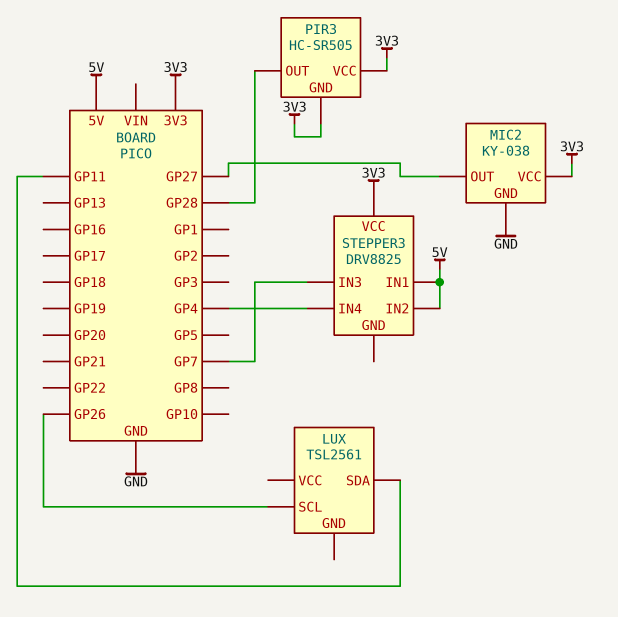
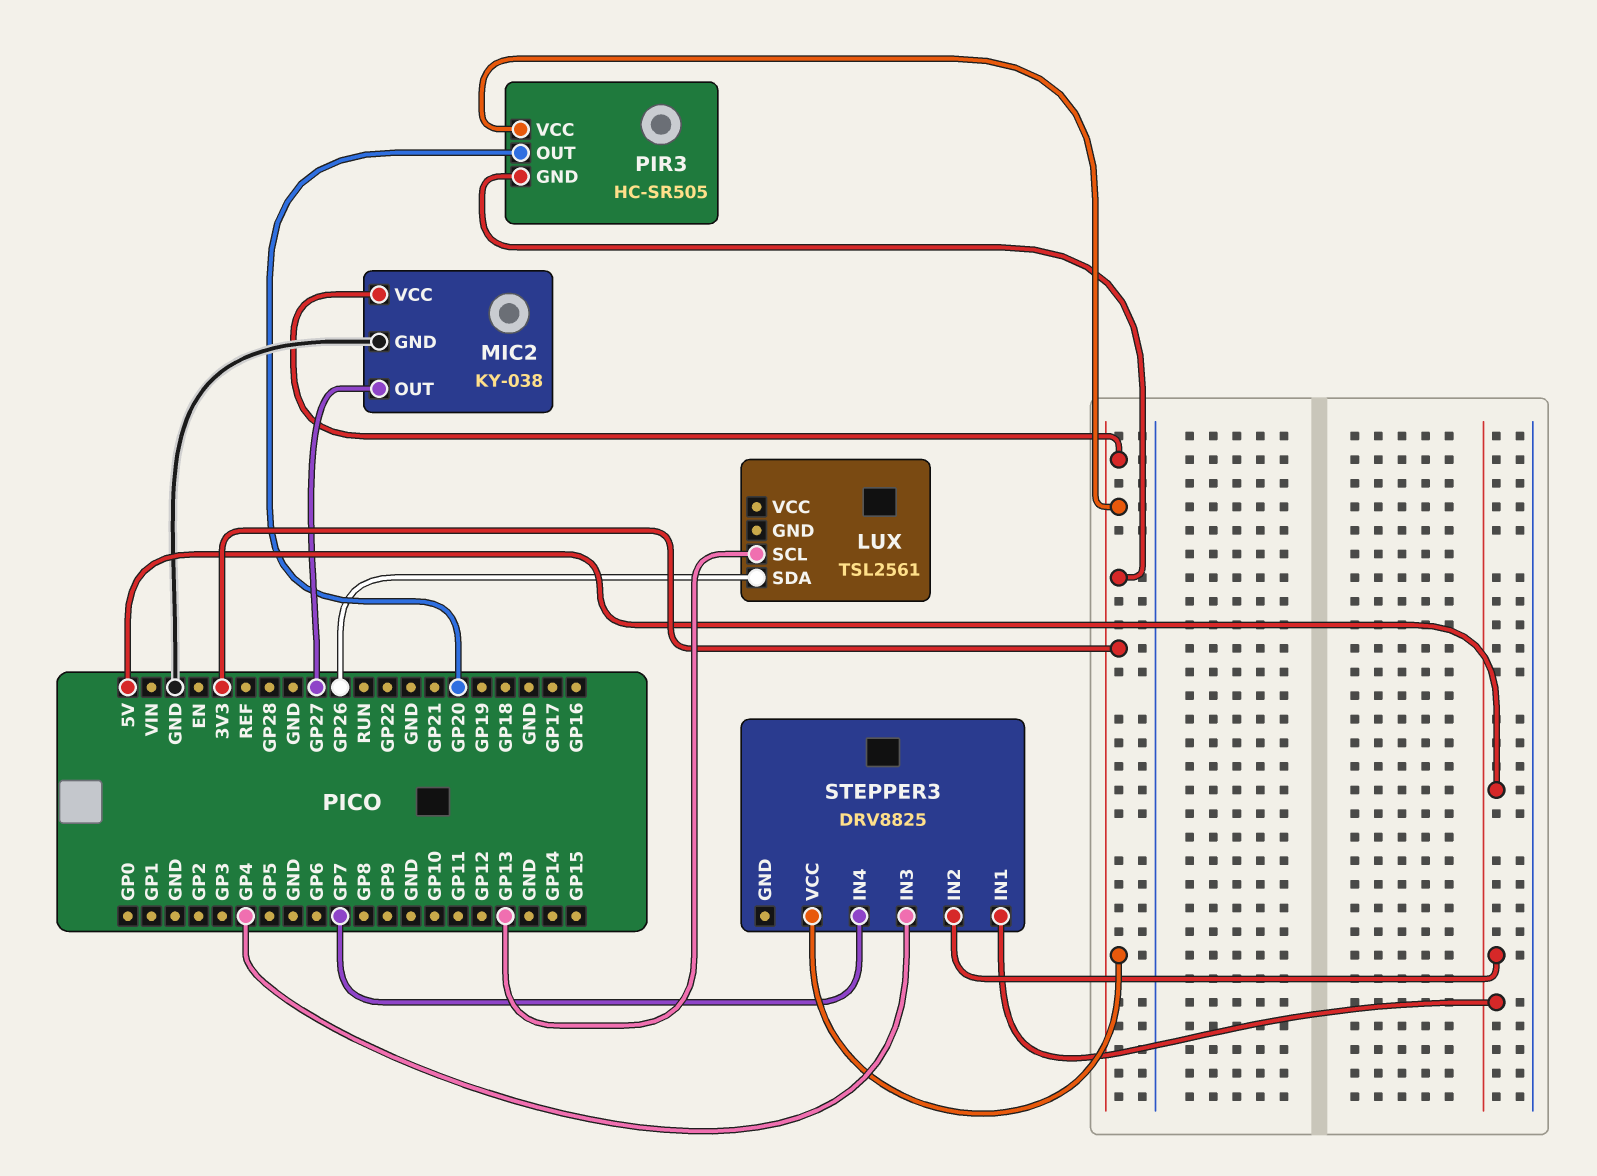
LUX pin SCL: GP26 -> GP13
LUX pin SDA: GP11 -> GP26
PIR3 pin OUT: GP28 -> GP20
STEPPER3 pin IN3: GP7 -> GP4
STEPPER3 pin IN4: GP4 -> GP7

